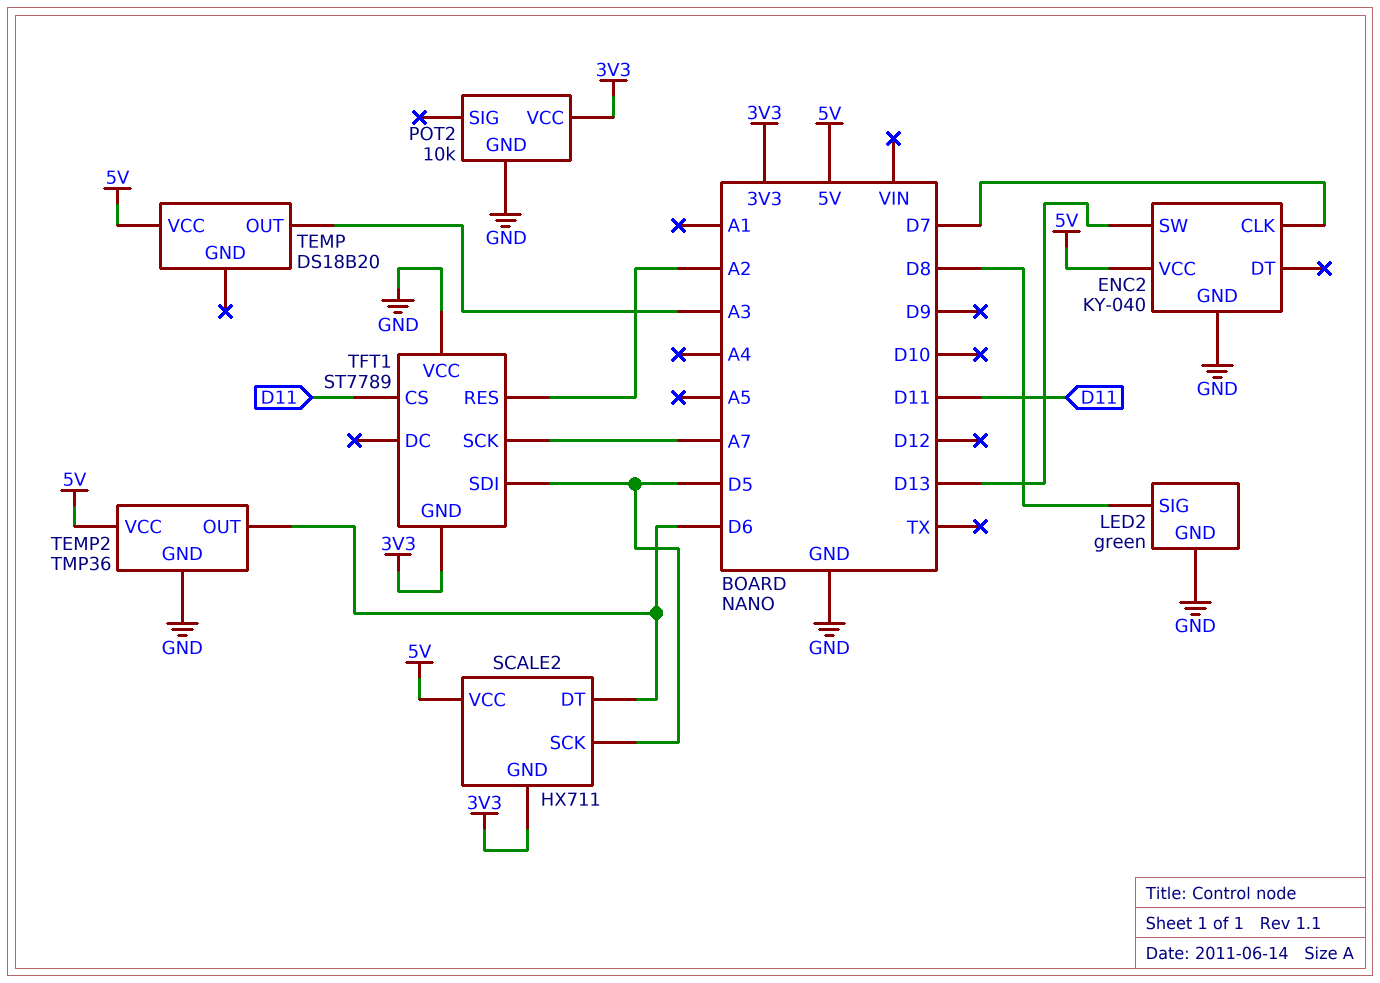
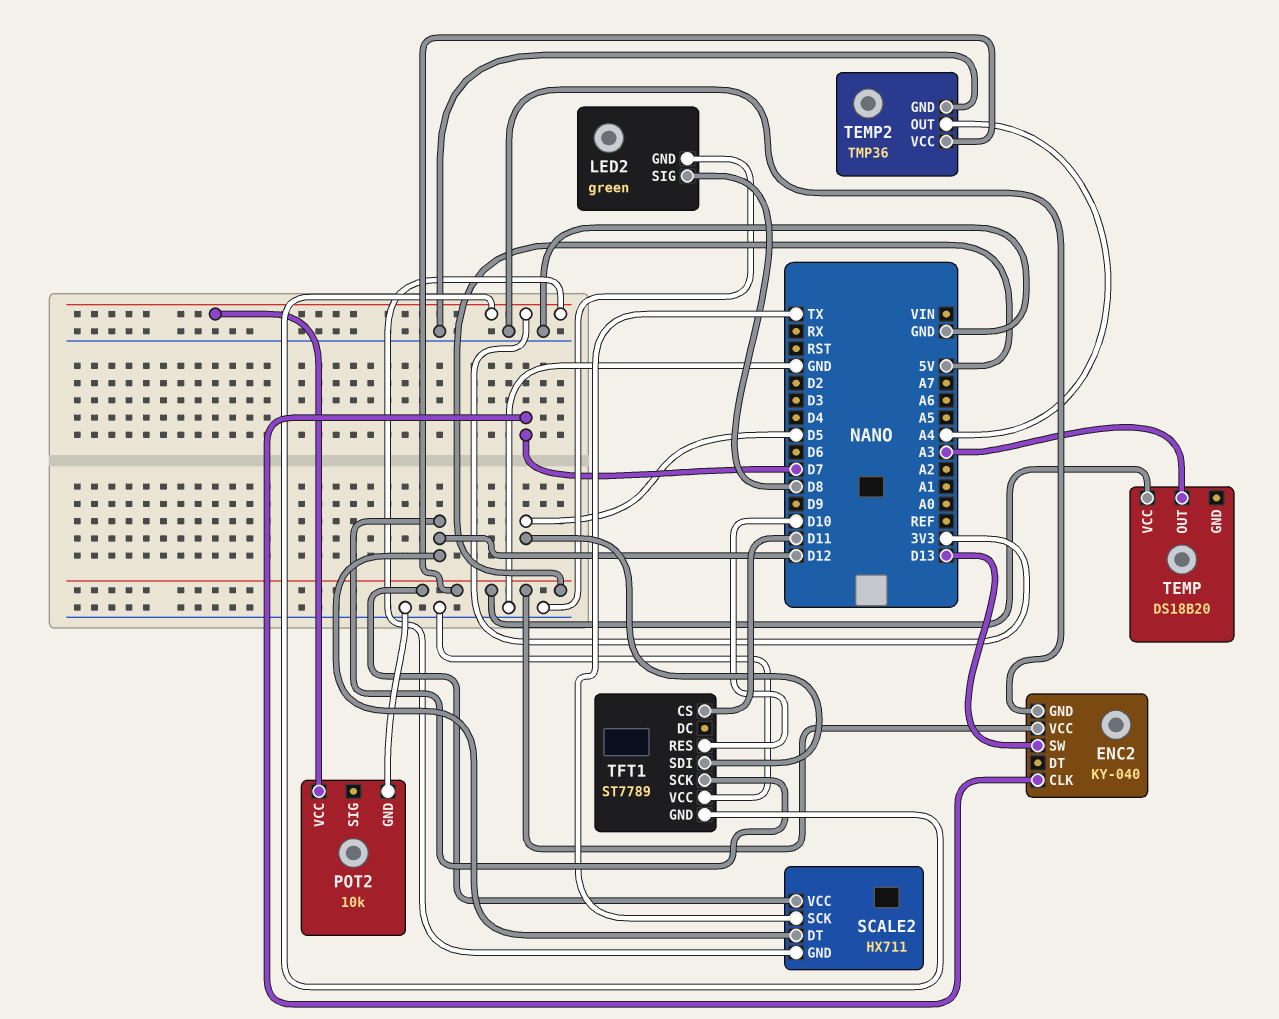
SCALE2 pin DT: D6 -> D12
SCALE2 pin SCK: D5 -> TX
TEMP2 pin OUT: D6 -> A4
TFT1 pin RES: A2 -> D10
TFT1 pin SCK: A7 -> D12

